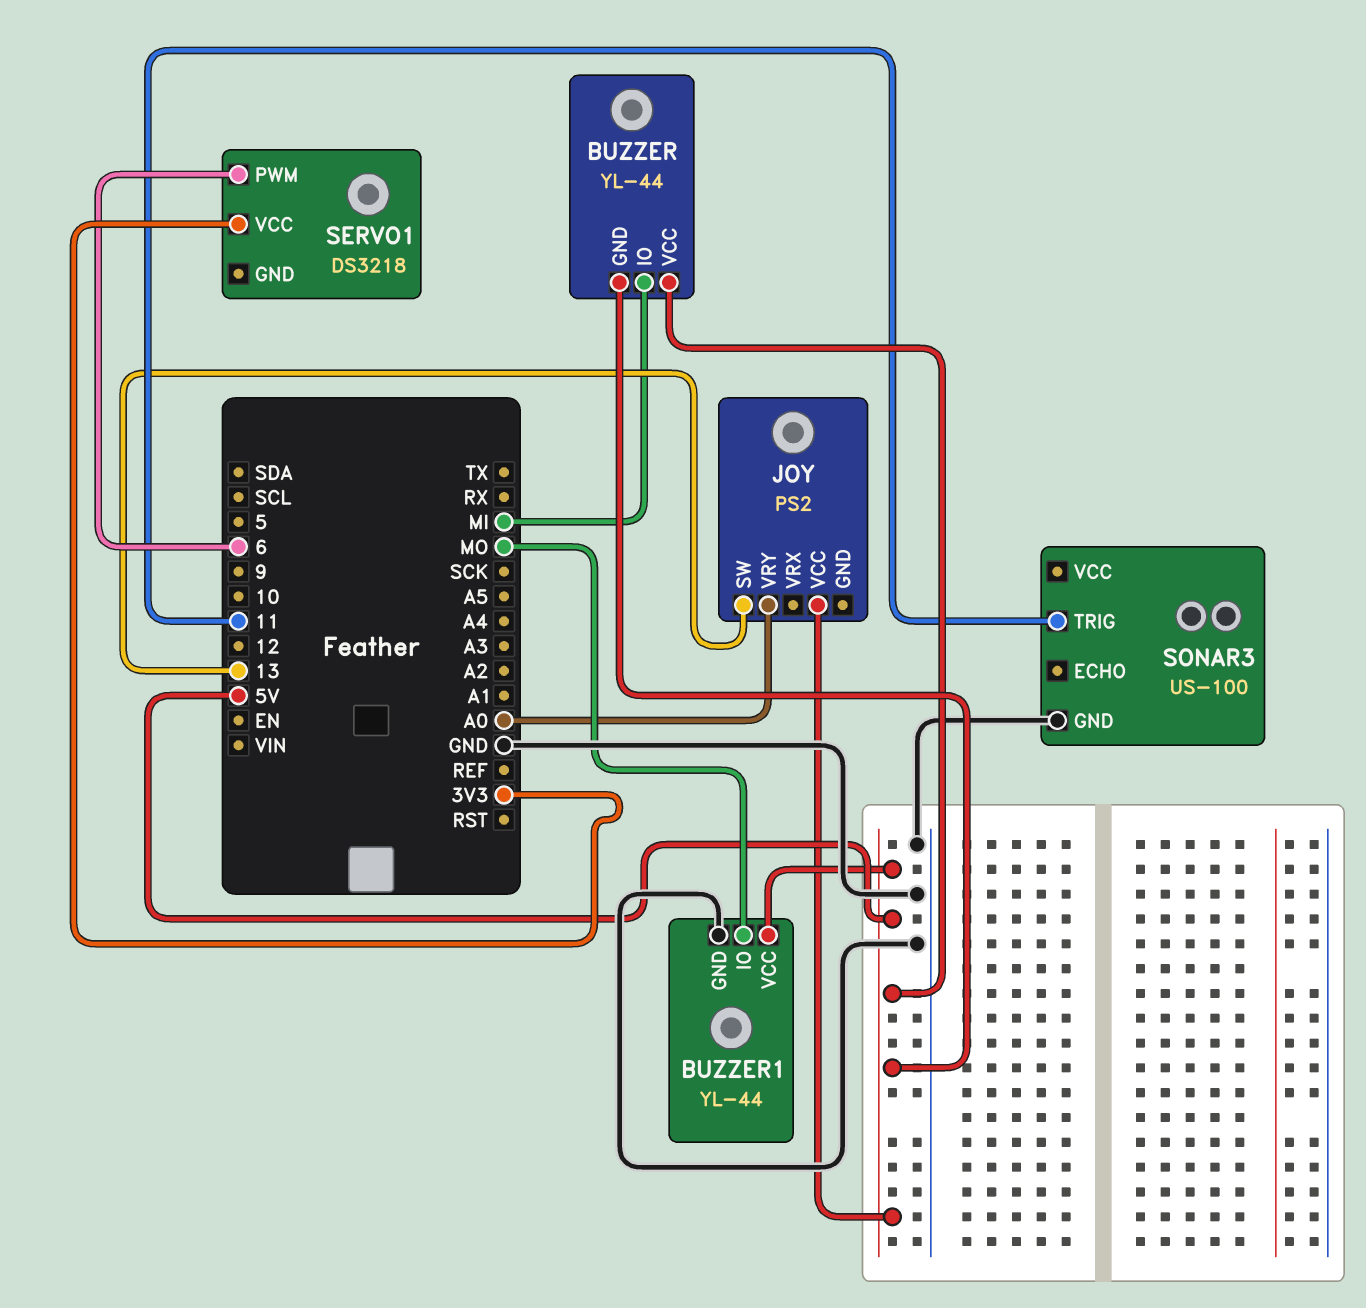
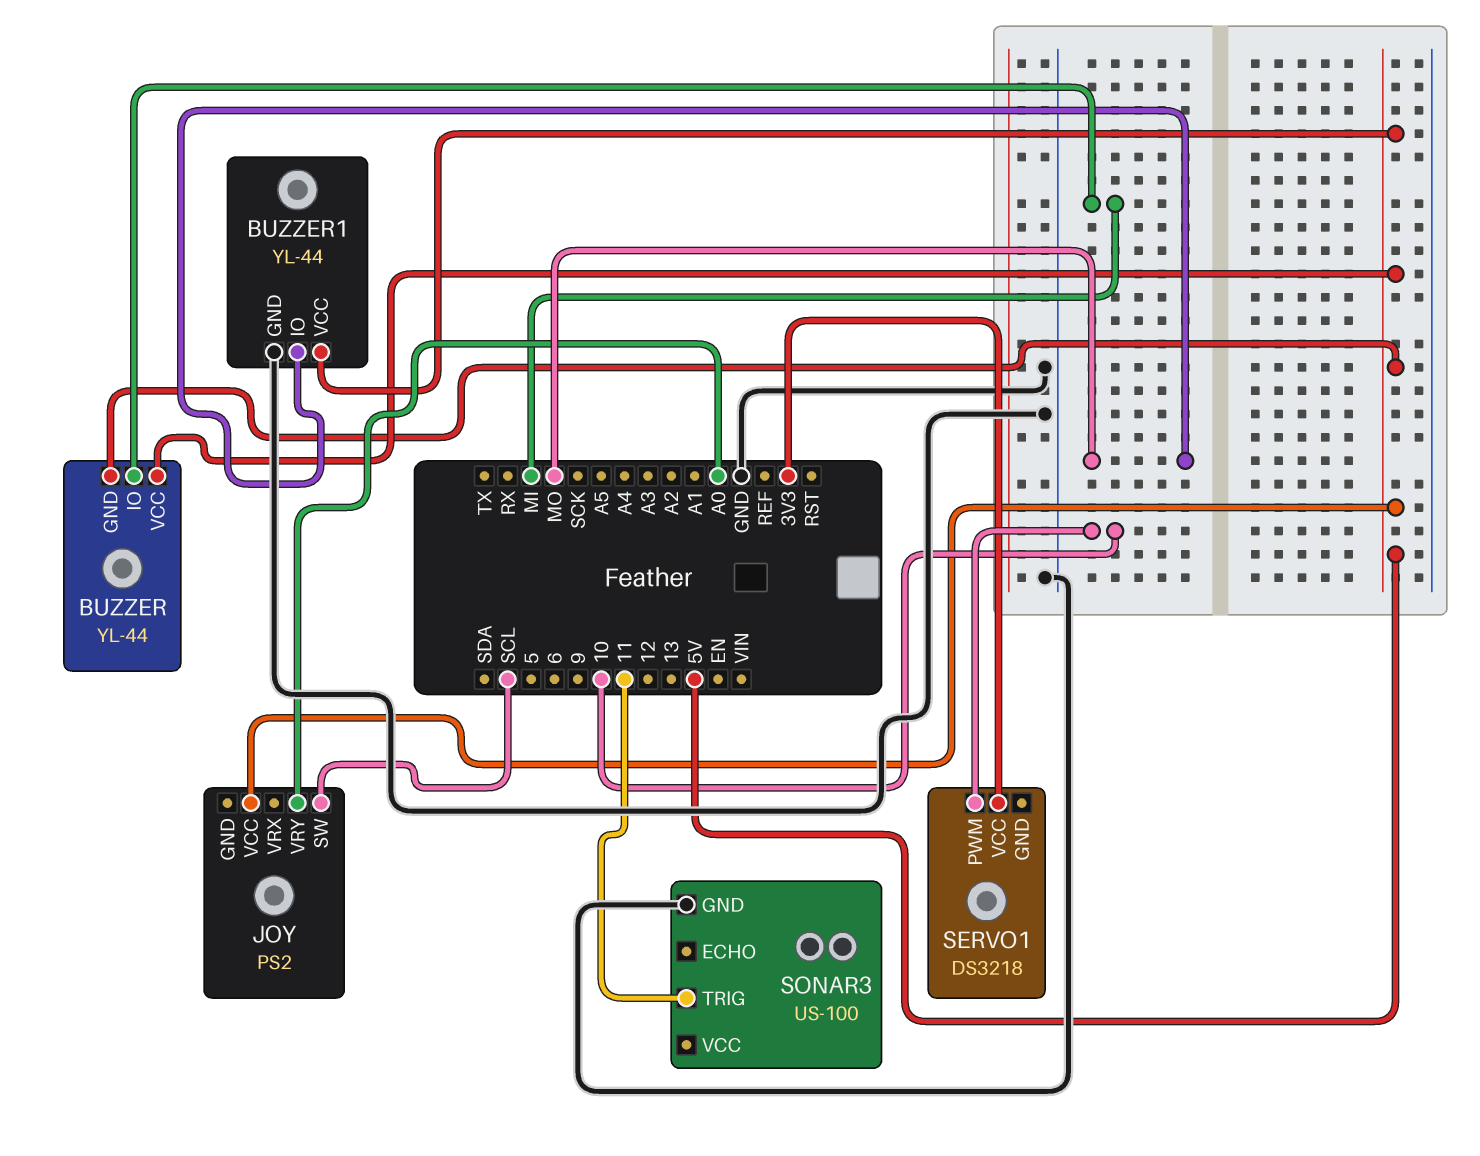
JOY pin SW: 13 -> SCL
SERVO1 pin PWM: 6 -> 10

